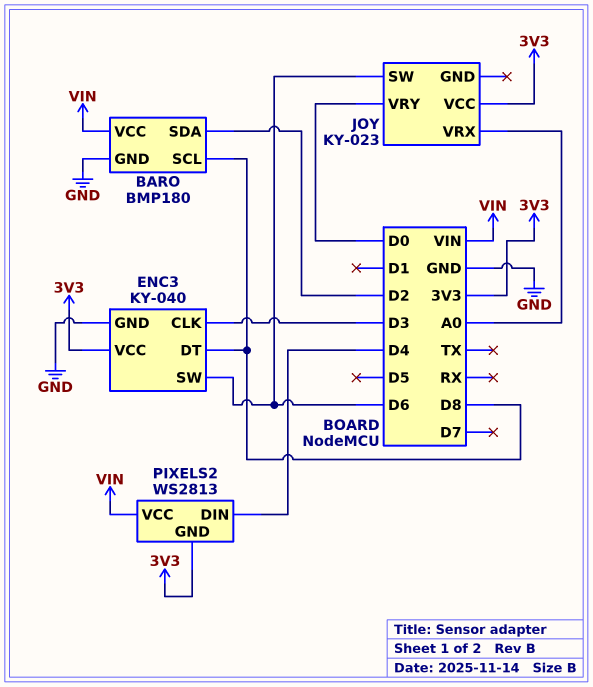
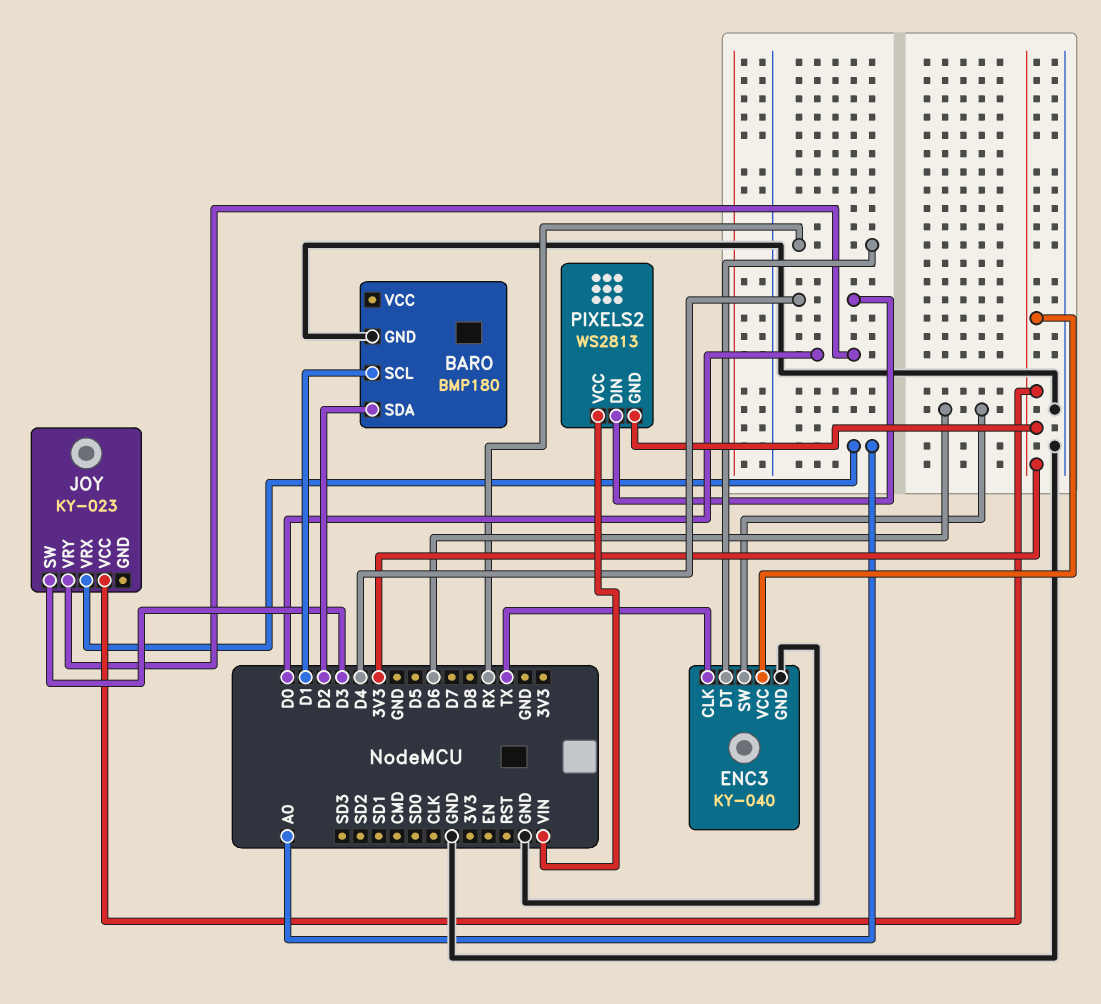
BARO pin SCL: D8 -> D1
BARO pin VCC: VIN -> none
ENC3 pin CLK: D3 -> TX
ENC3 pin DT: D8 -> RX
JOY pin SW: D6 -> D3

